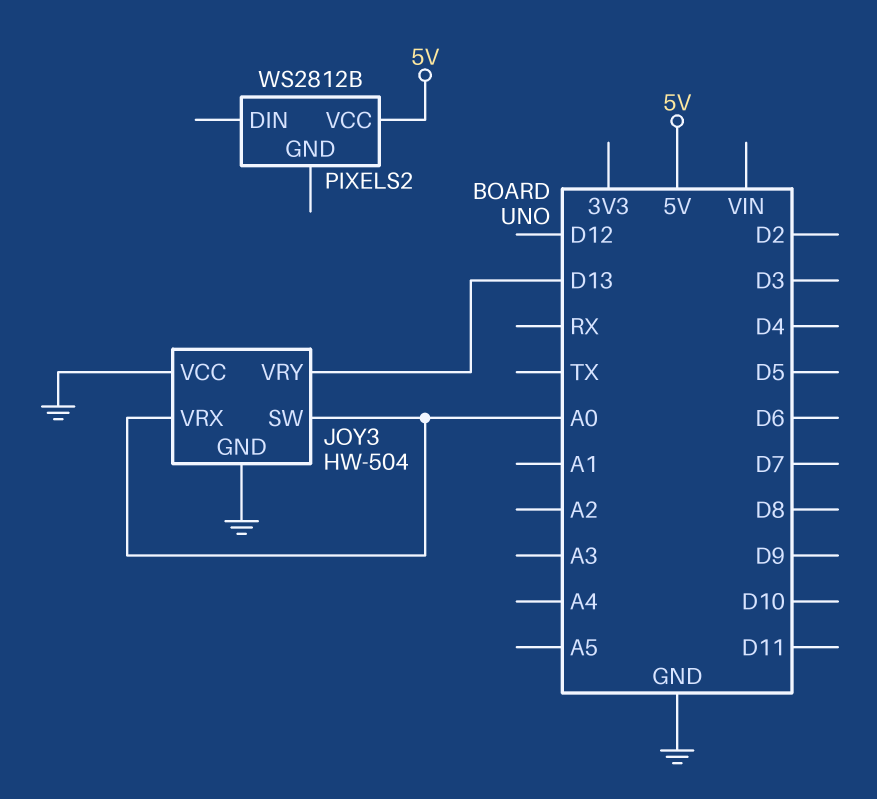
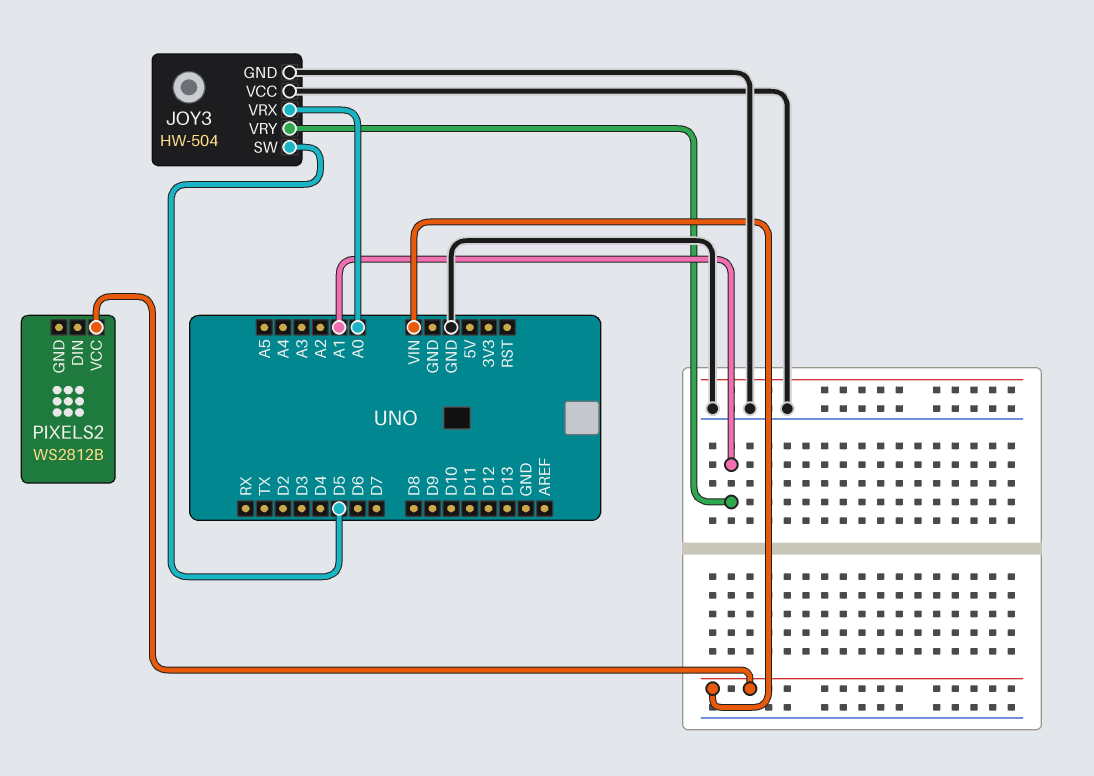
JOY3 pin SW: A0 -> D5
JOY3 pin VRY: D13 -> A1
PIXELS2 pin VCC: 5V -> VIN

